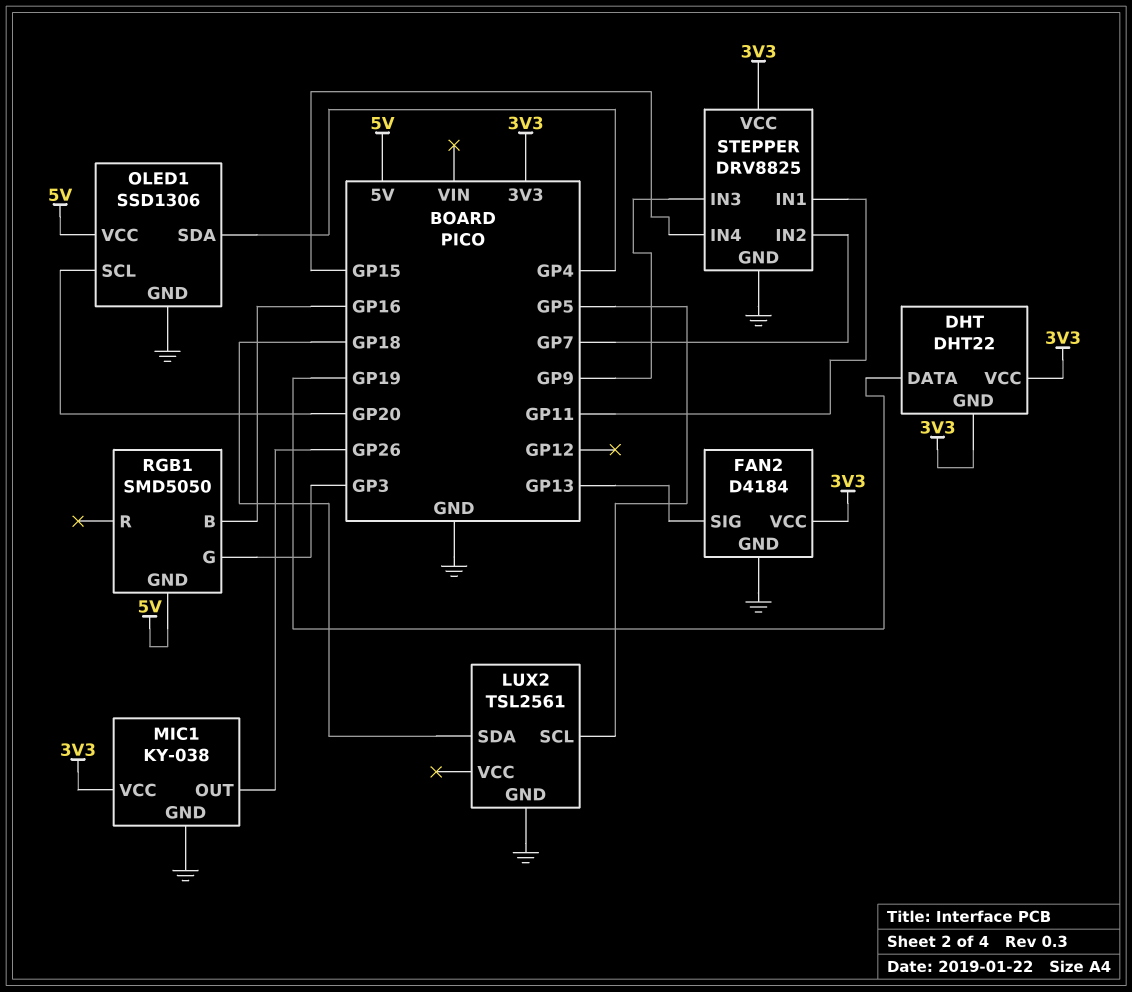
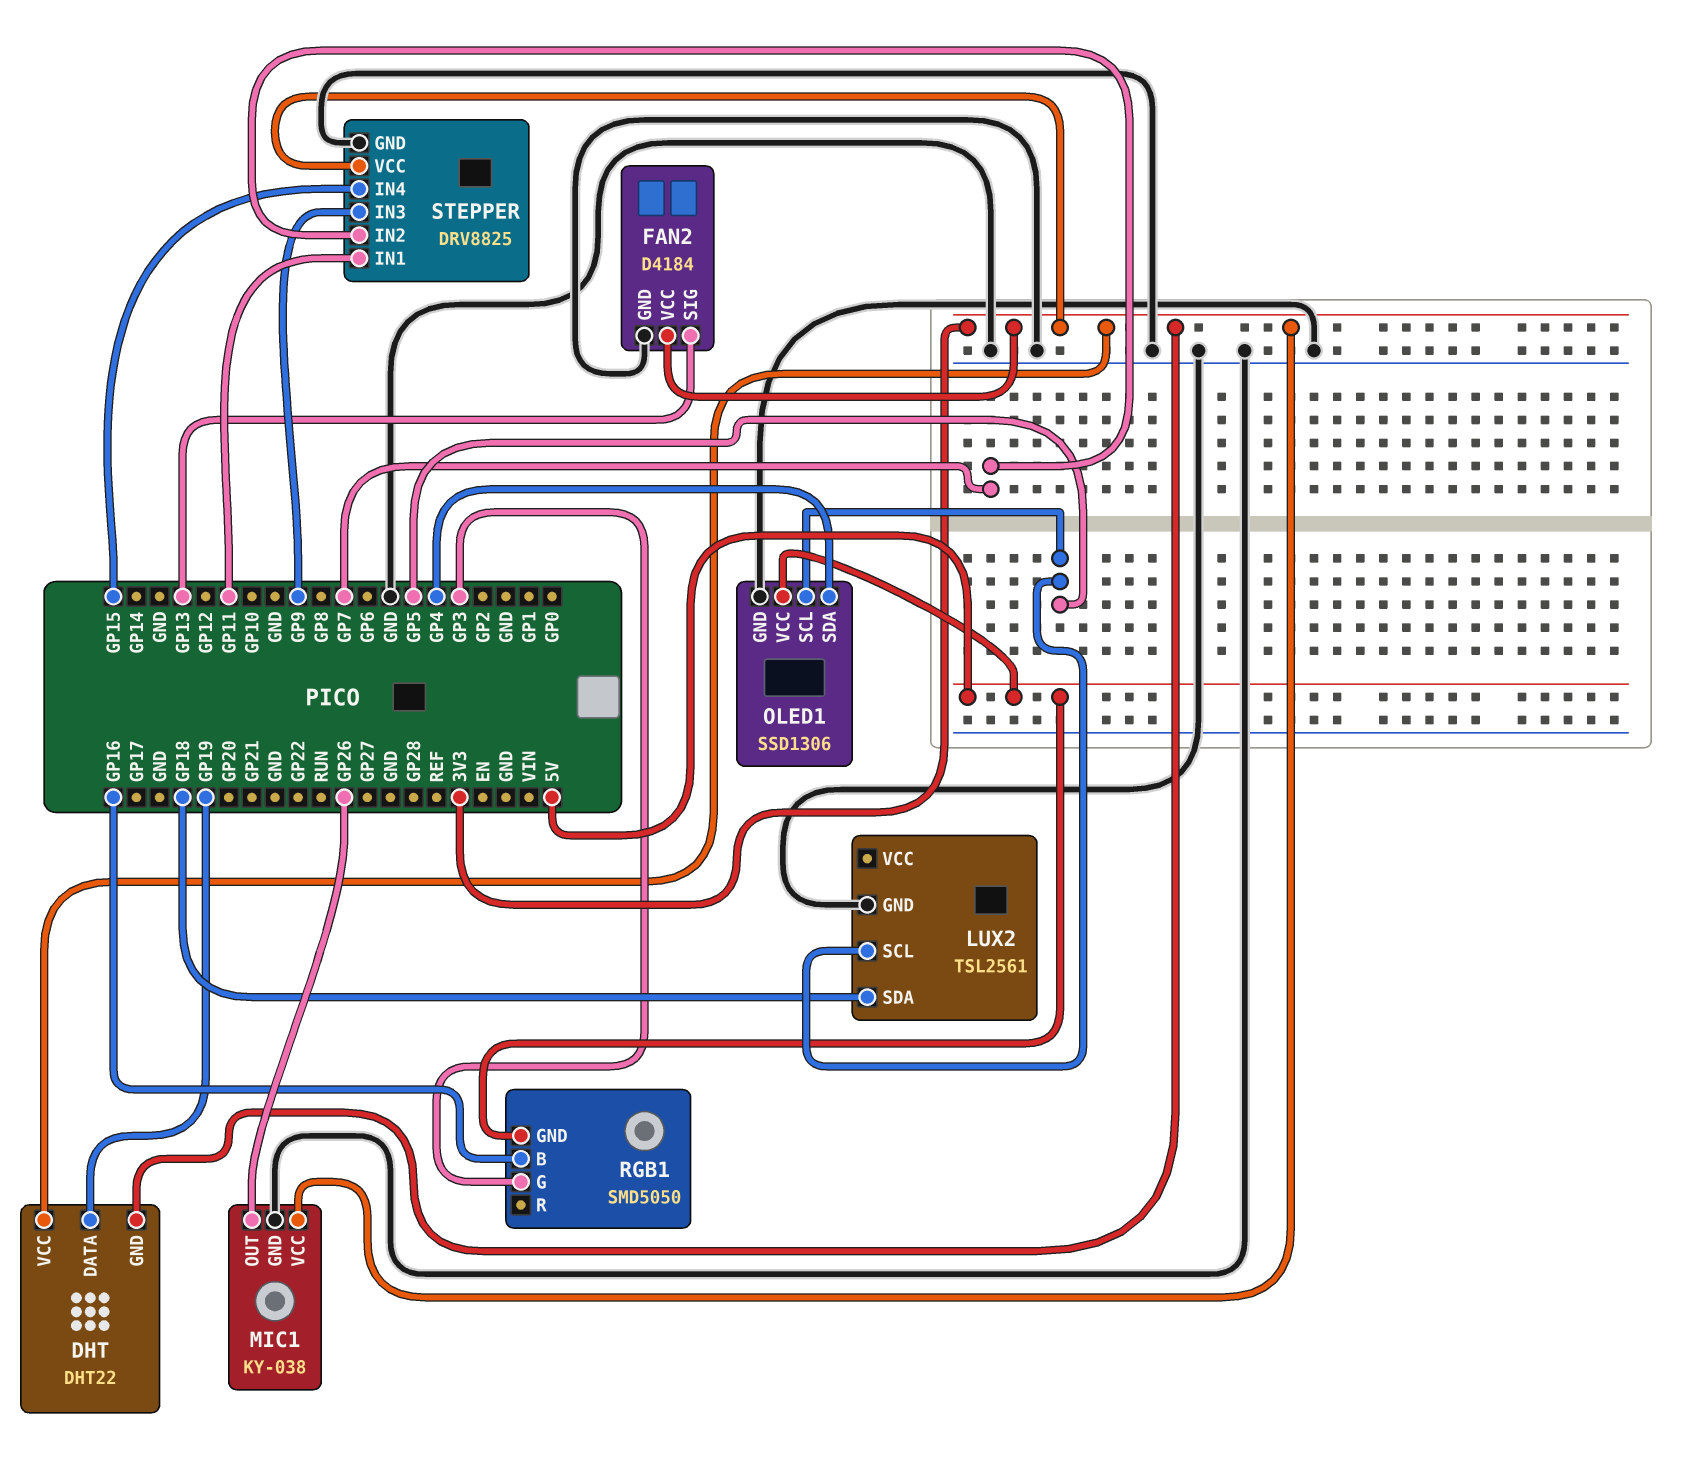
OLED1 pin SCL: GP20 -> GP5

